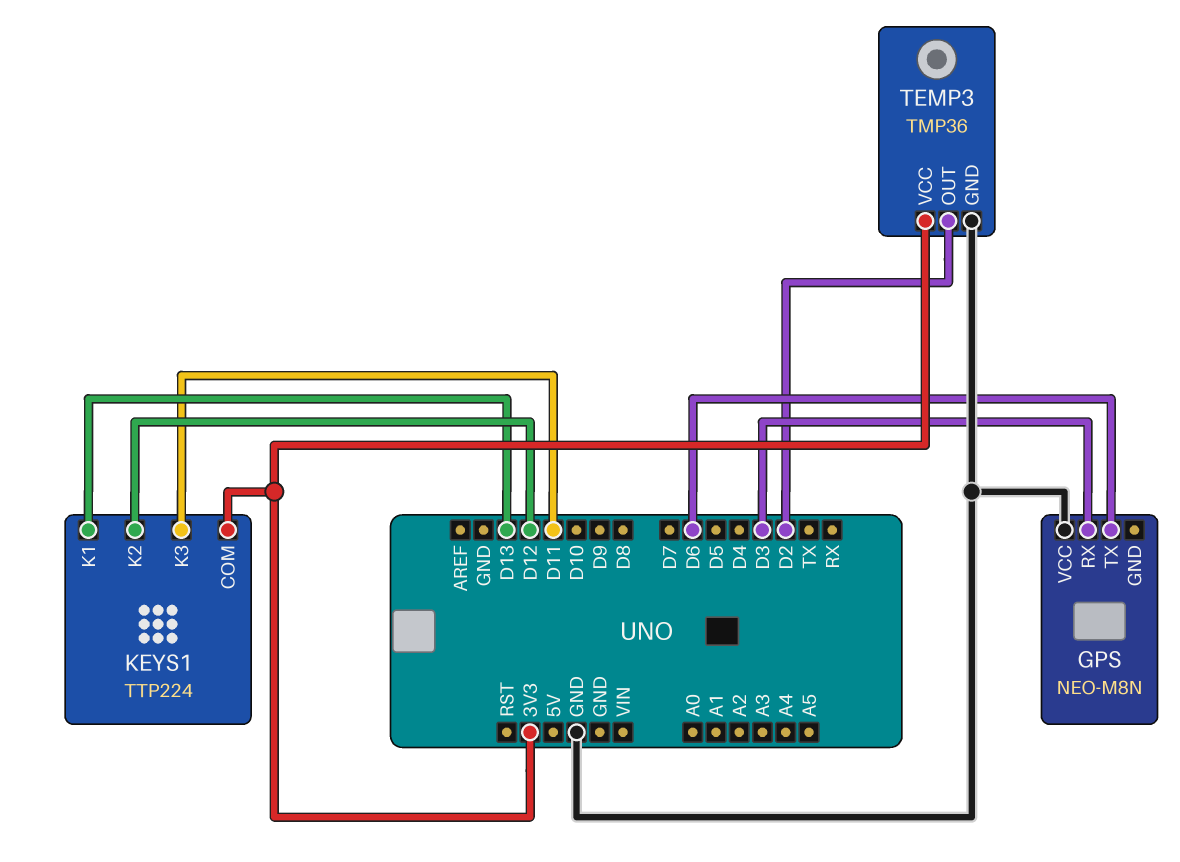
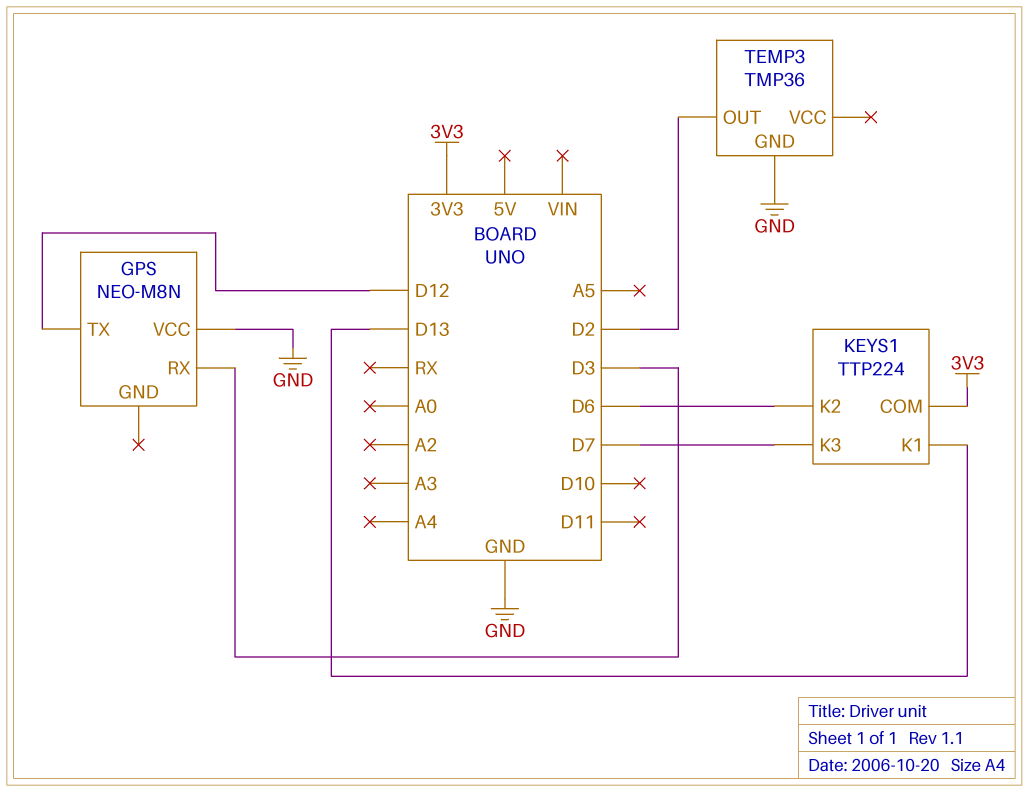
GPS pin TX: D6 -> D12
KEYS1 pin K2: D12 -> D6
KEYS1 pin K3: D11 -> D7
TEMP3 pin VCC: 3V3 -> none

